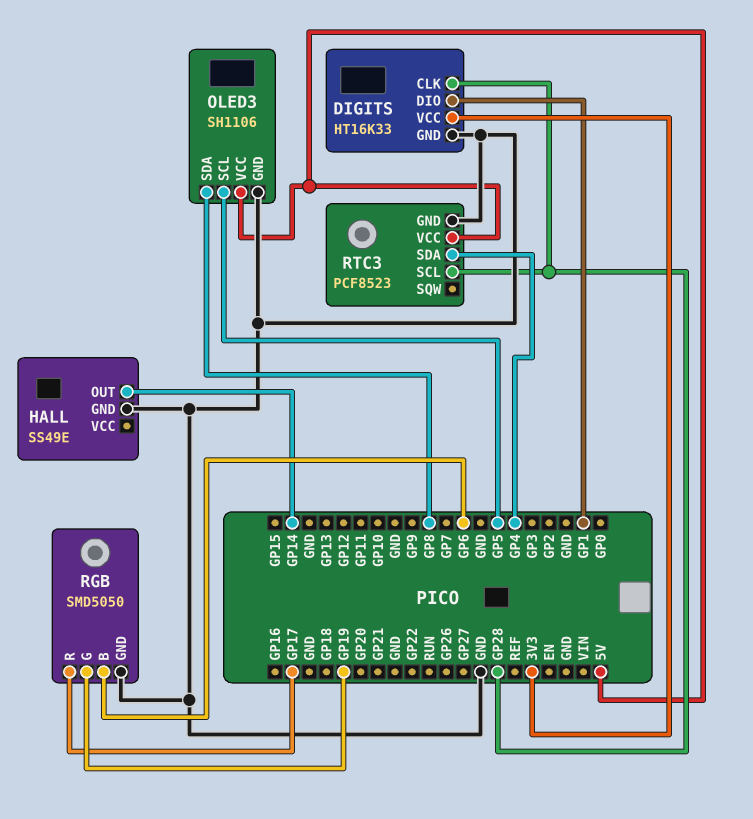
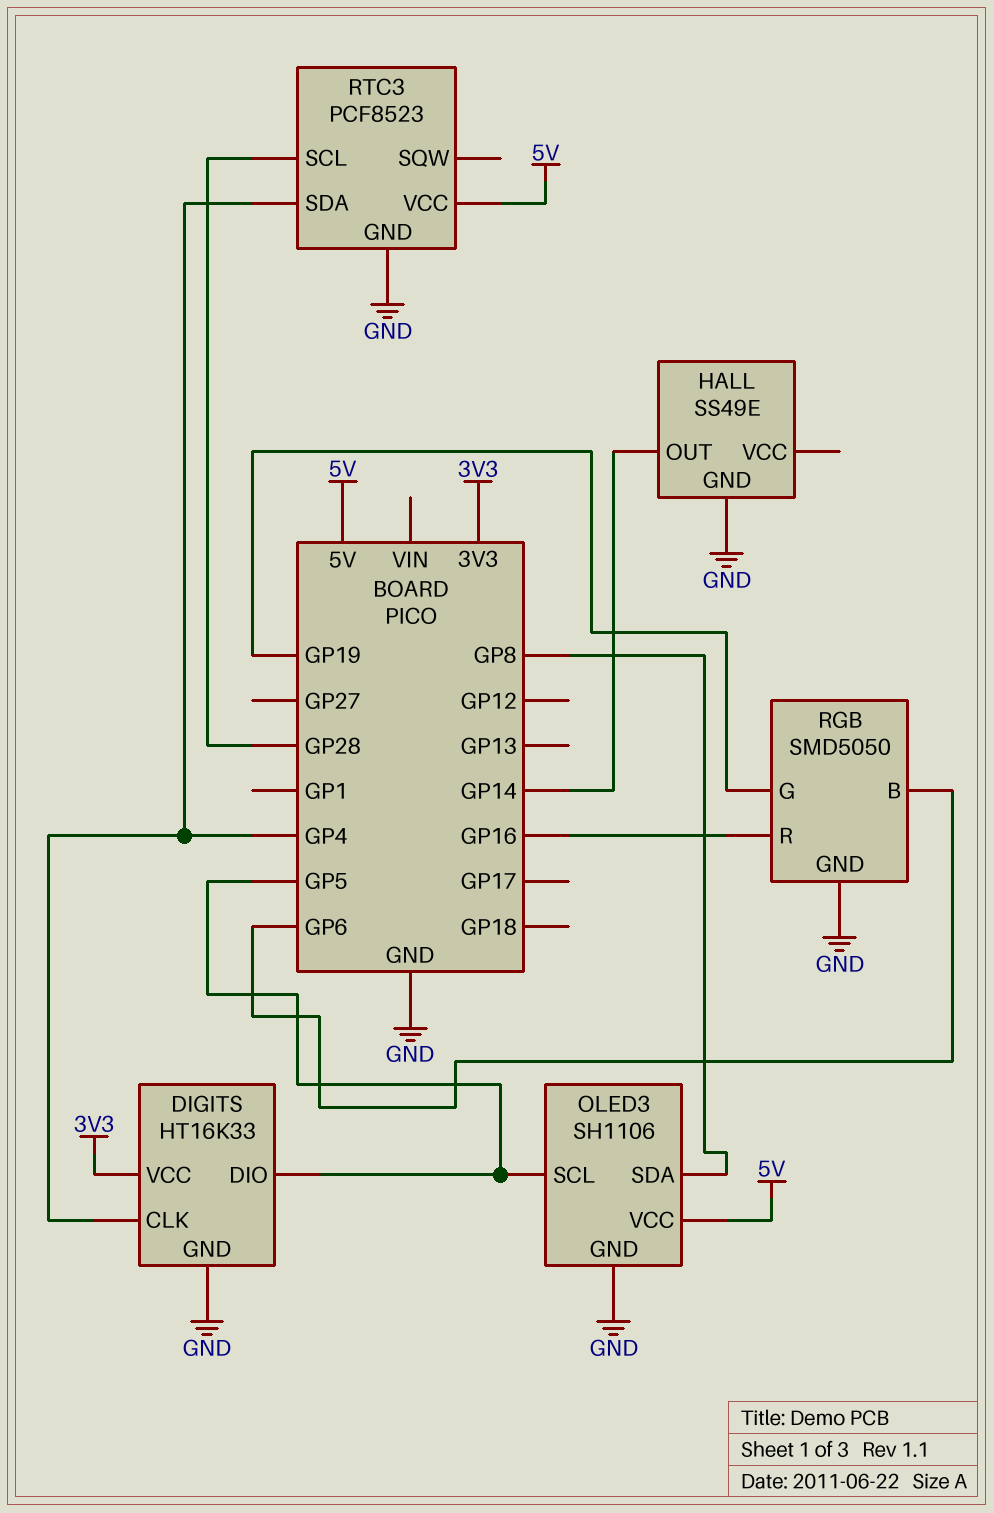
DIGITS pin CLK: GP28 -> GP4
DIGITS pin DIO: GP1 -> GP5
RGB pin R: GP17 -> GP16

